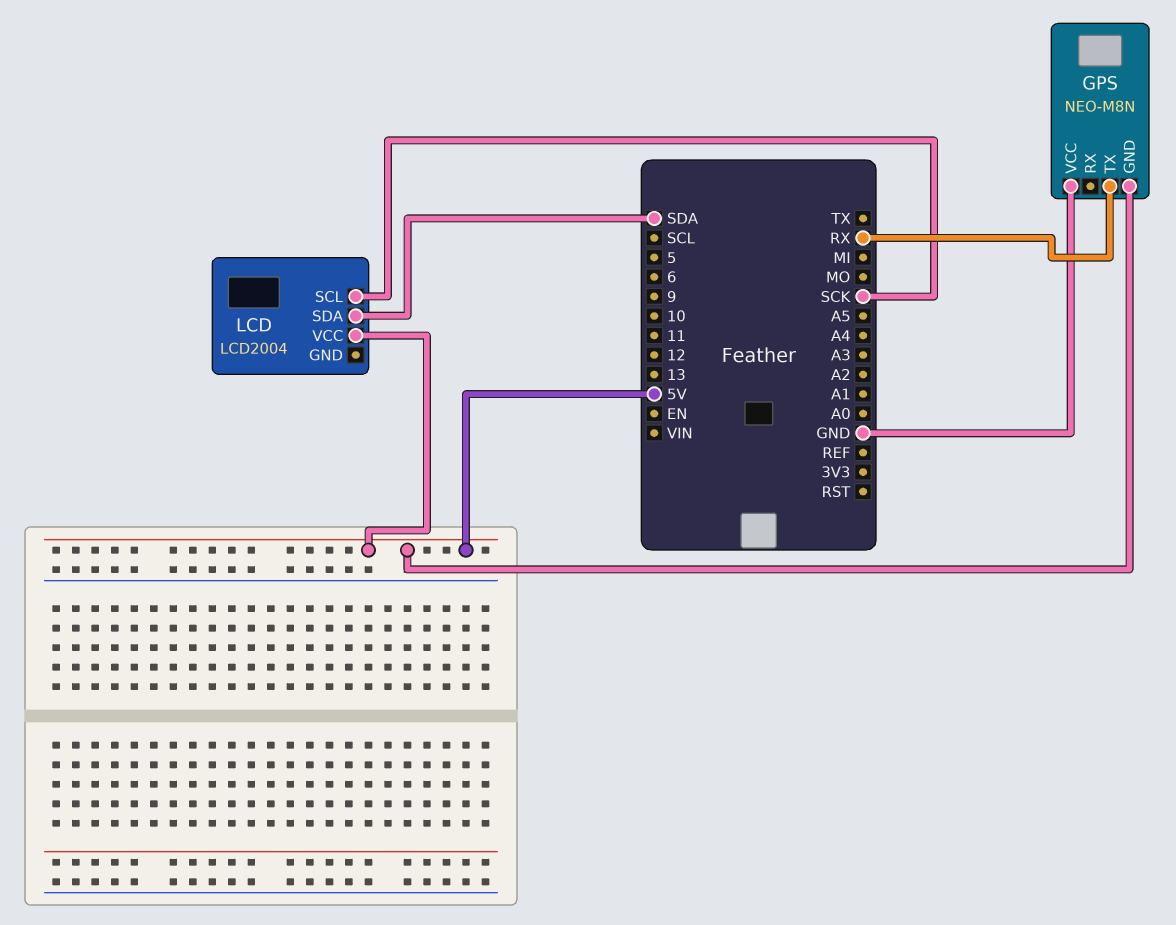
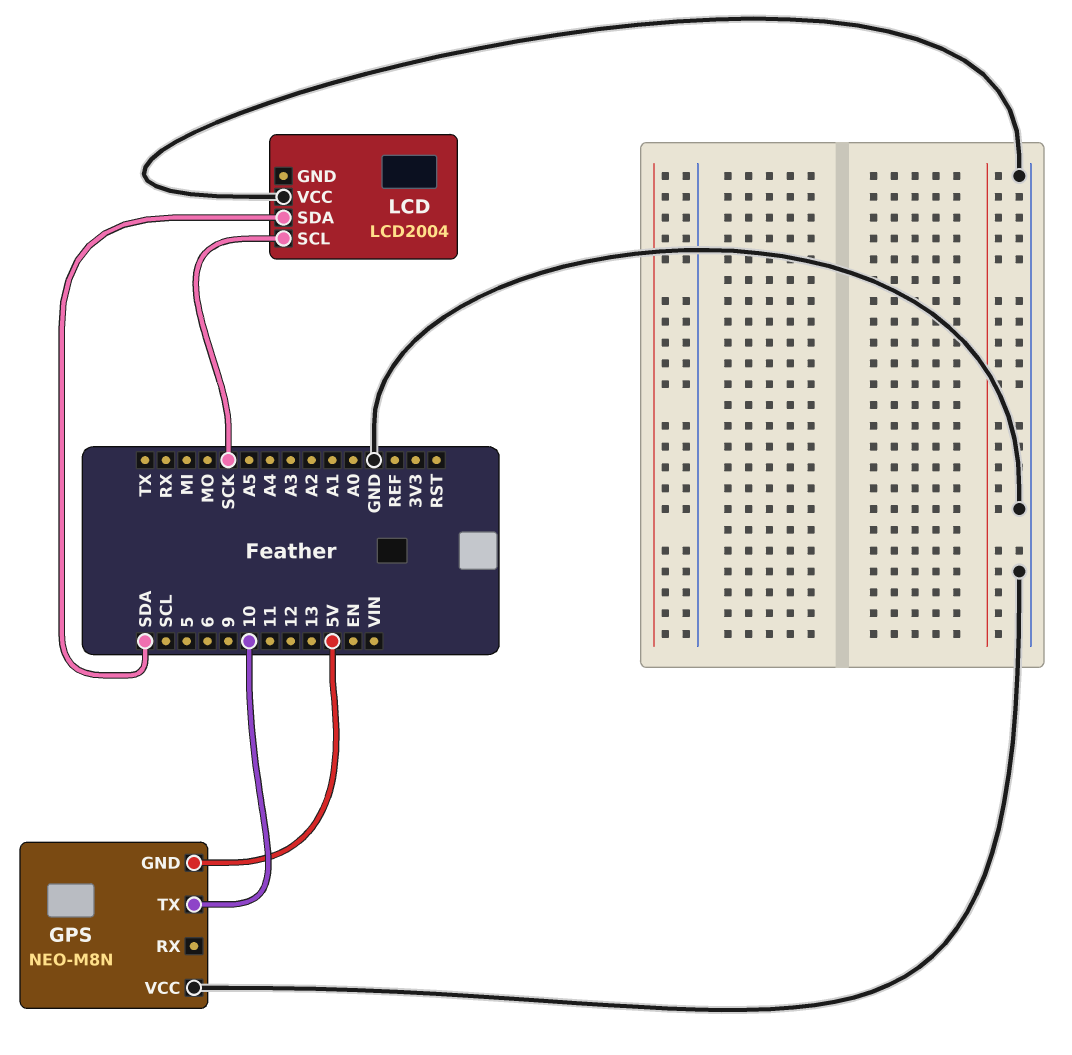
GPS pin TX: RX -> 10
LCD pin VCC: 5V -> GND

